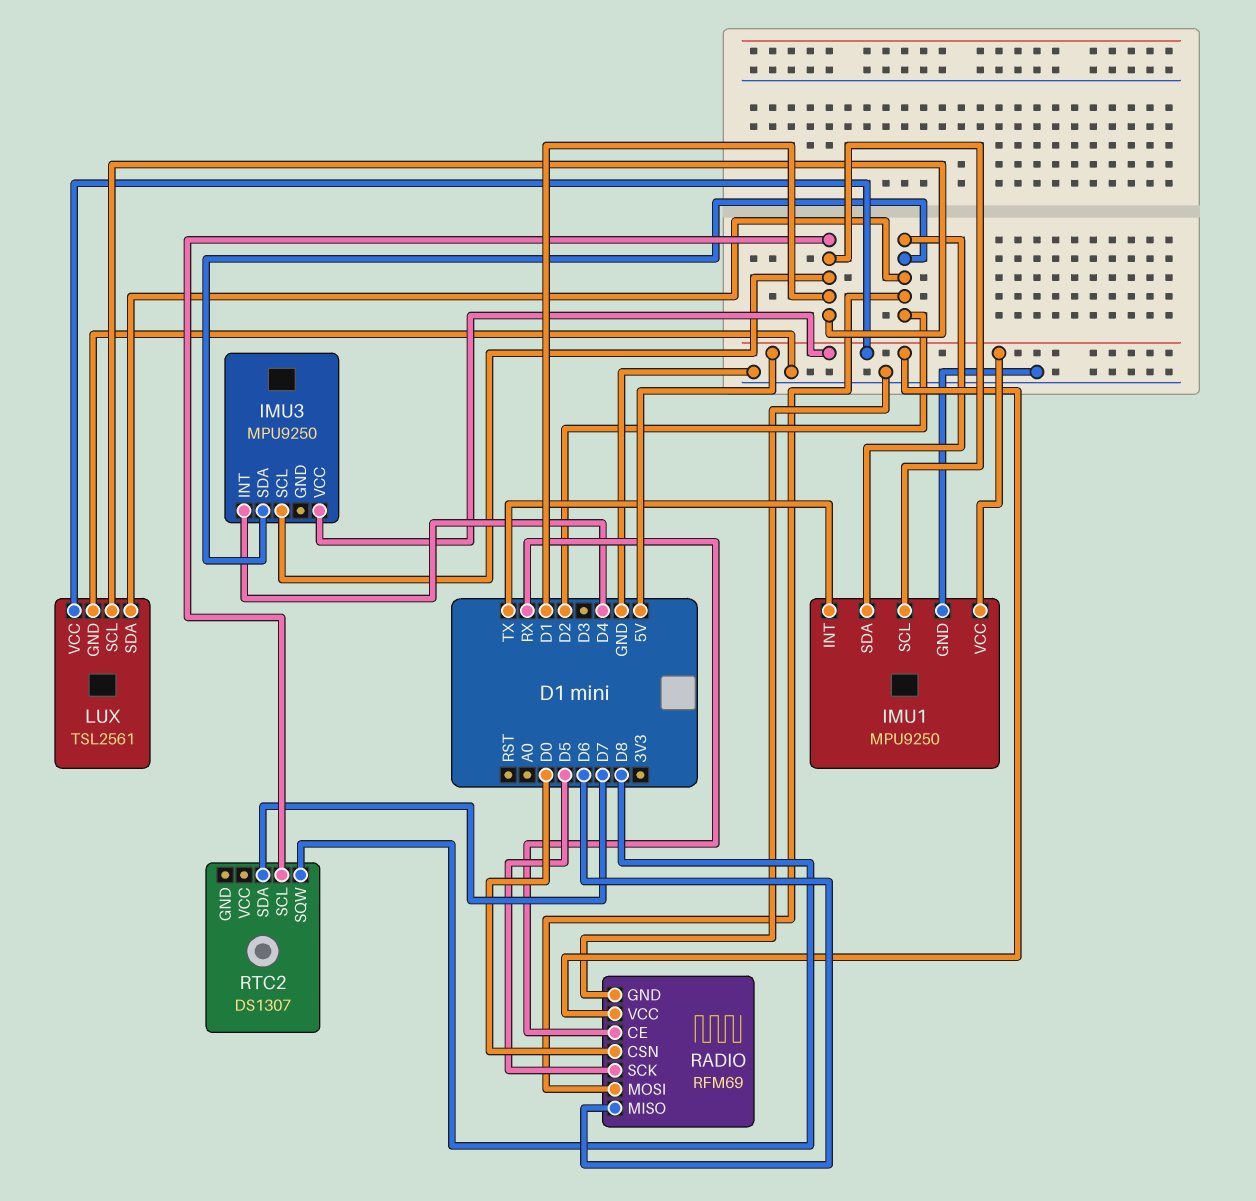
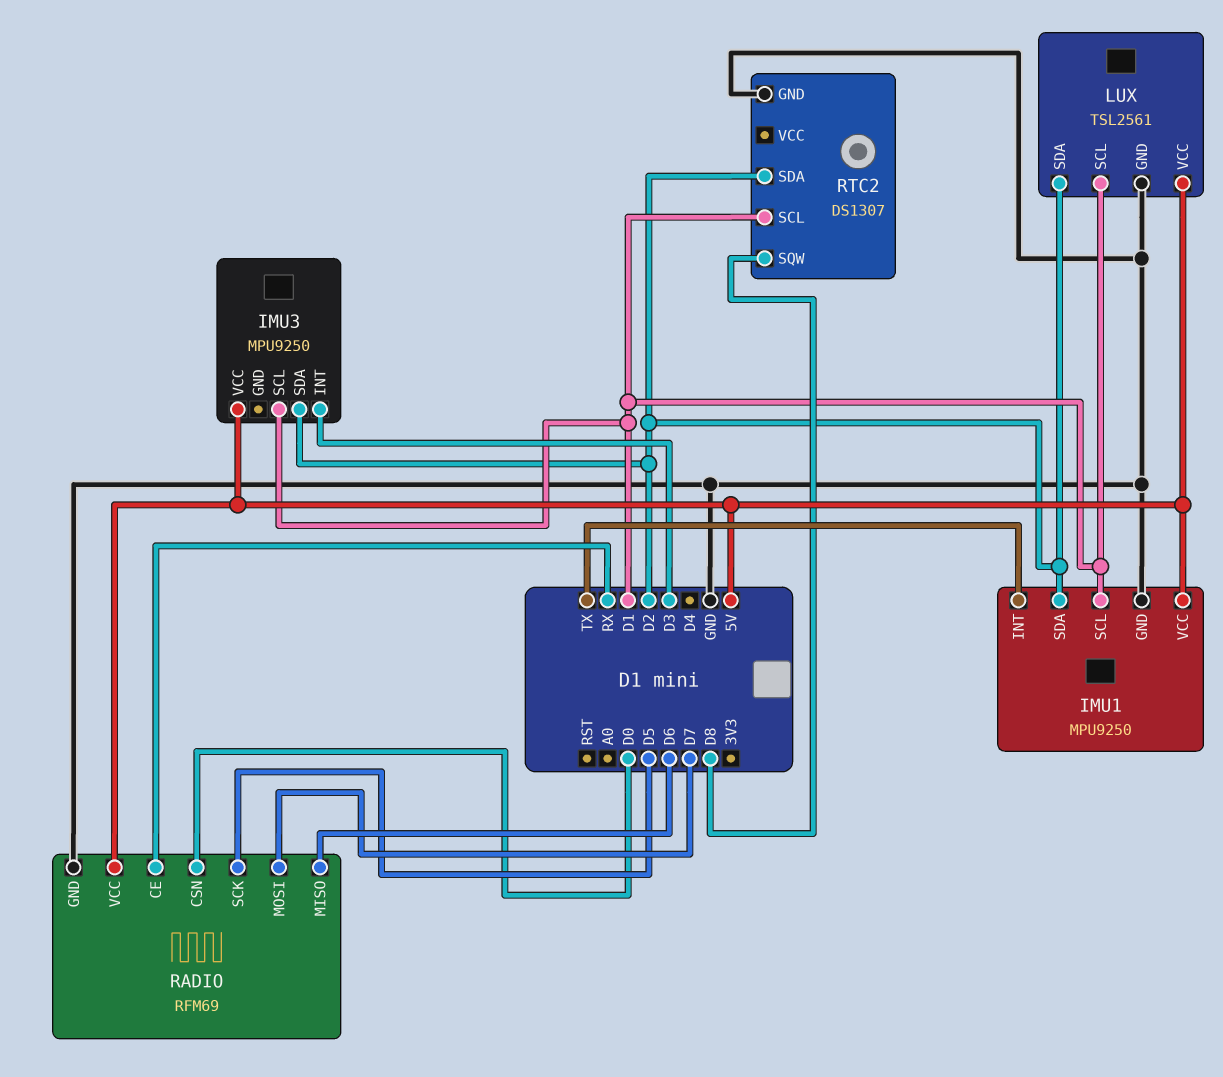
IMU3 pin INT: D4 -> D3
RADIO pin MOSI: D2 -> D7
RTC2 pin GND: none -> GND
RTC2 pin SDA: D7 -> D2

